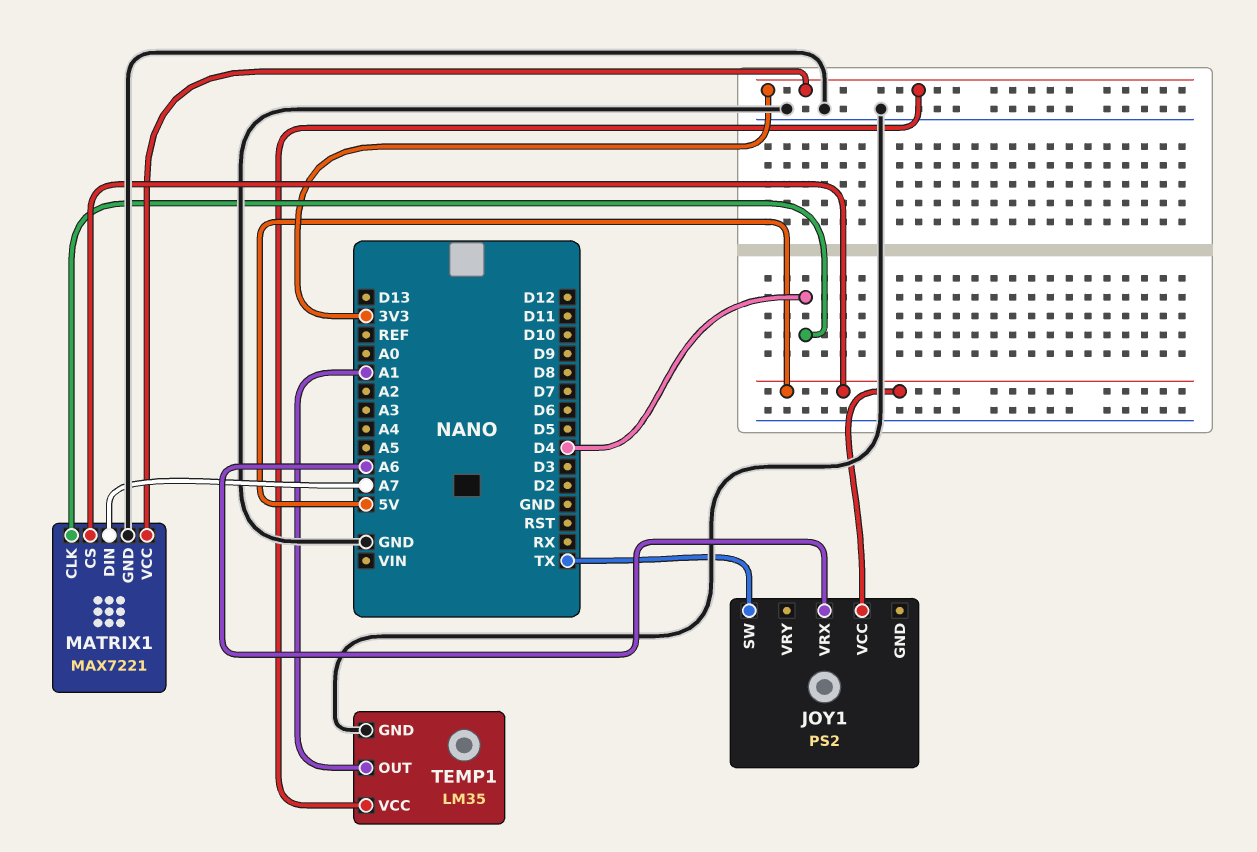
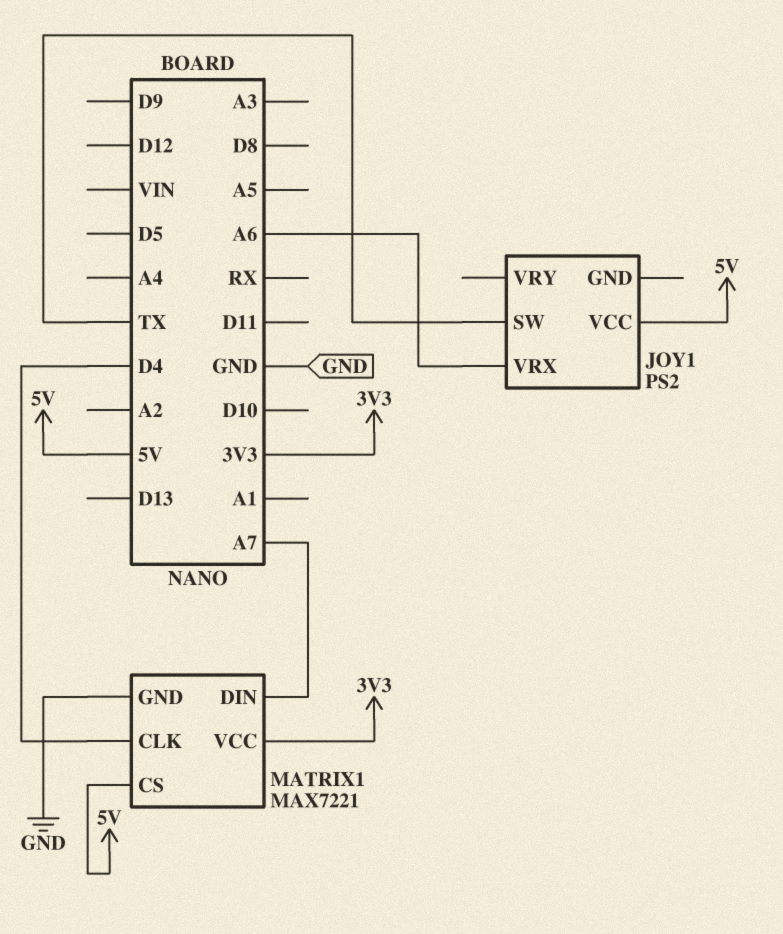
TEMP1: LM35 -> none
TEMP1 pin GND: GND -> none
TEMP1 pin OUT: A1 -> none
TEMP1 pin VCC: 3V3 -> none

